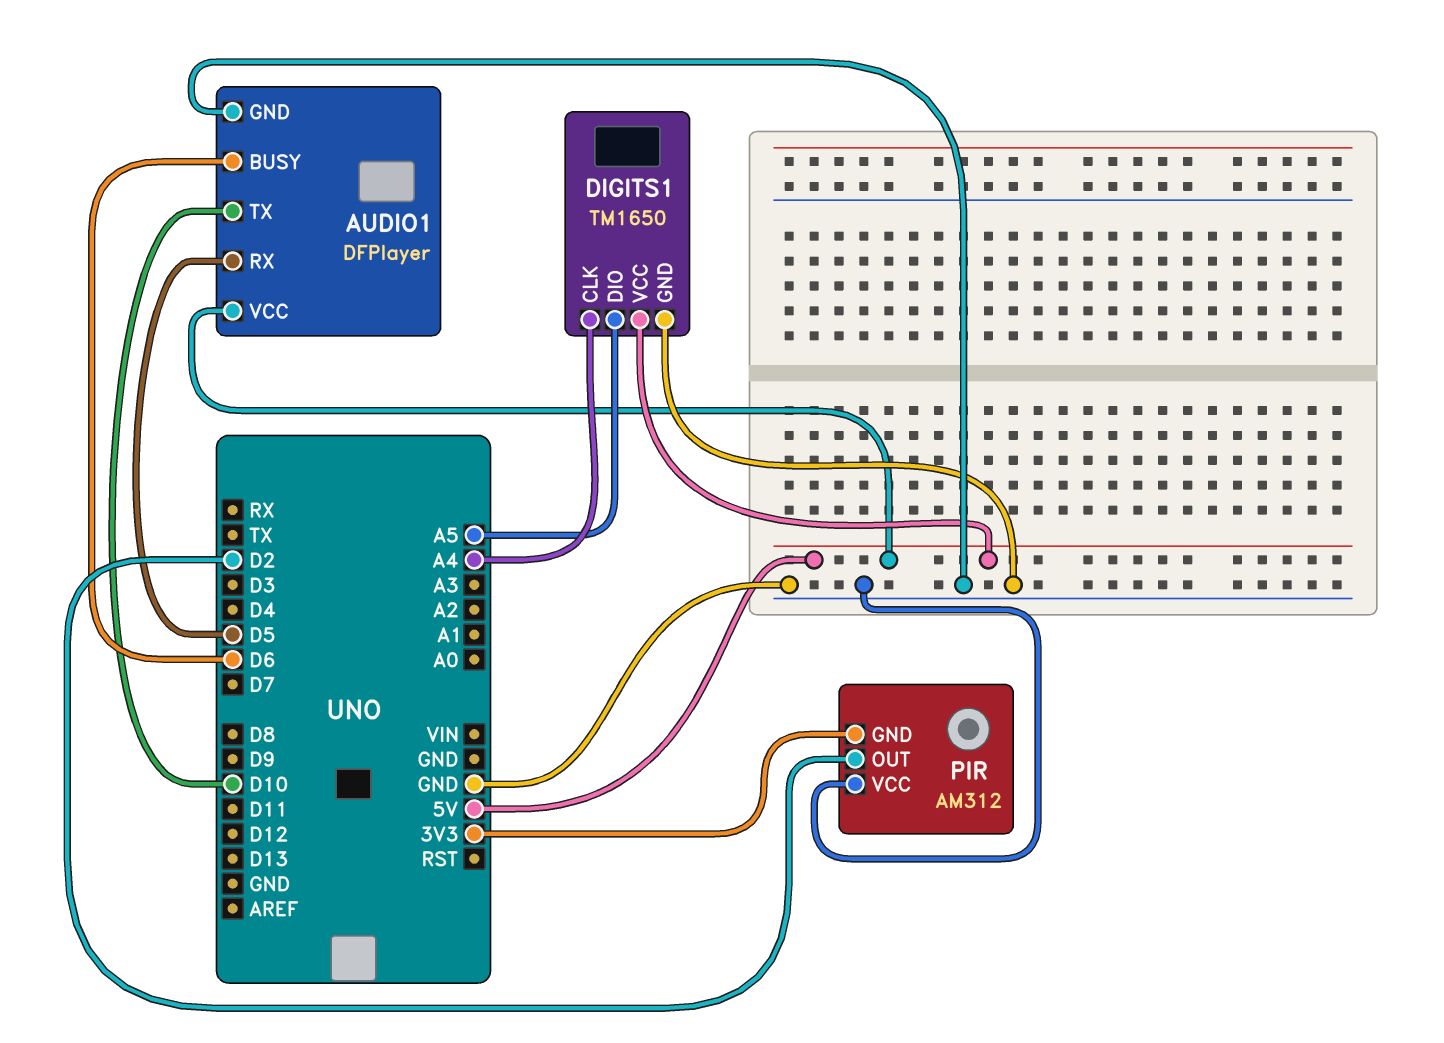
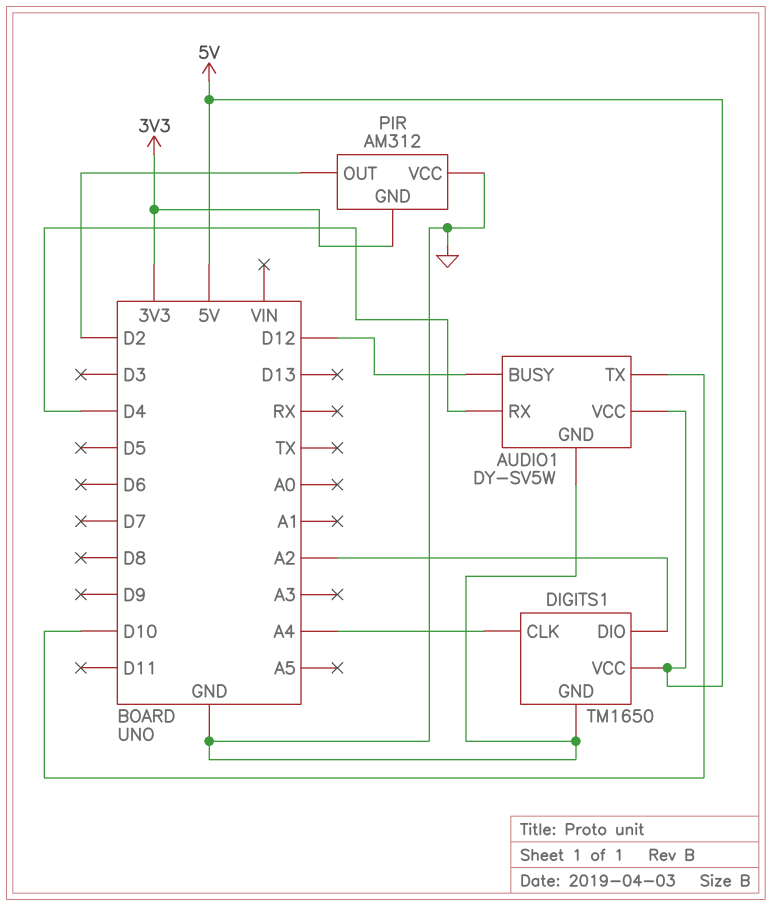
AUDIO1: DFPlayer -> DY-SV5W
AUDIO1 pin BUSY: D6 -> D12
AUDIO1 pin RX: D5 -> D4
DIGITS1 pin DIO: A5 -> A2

